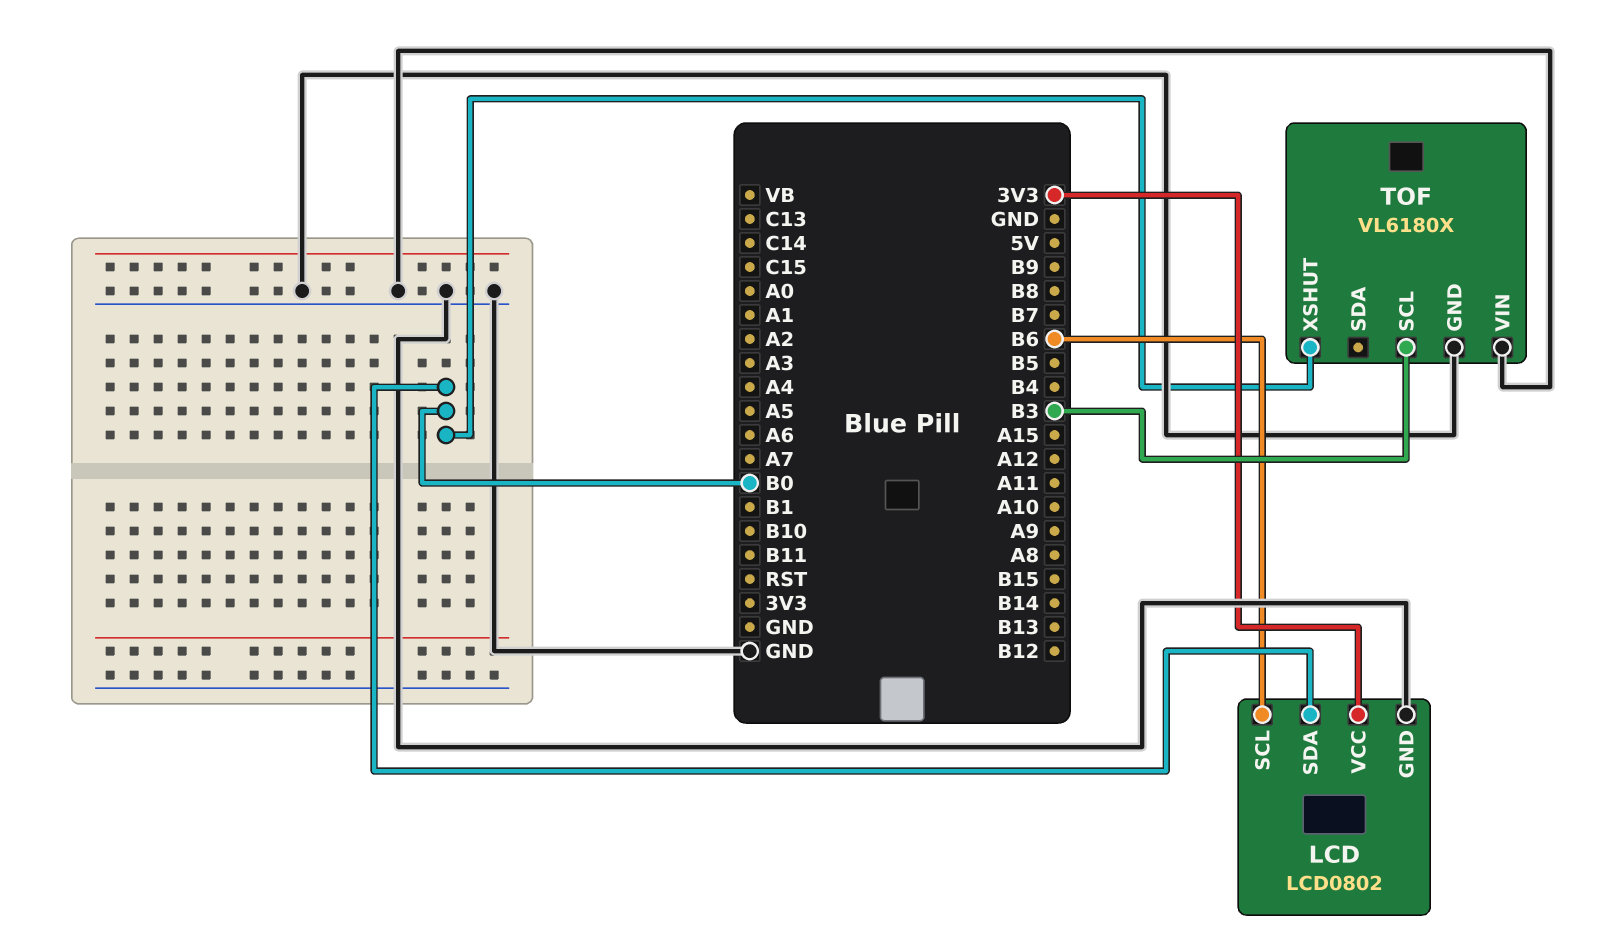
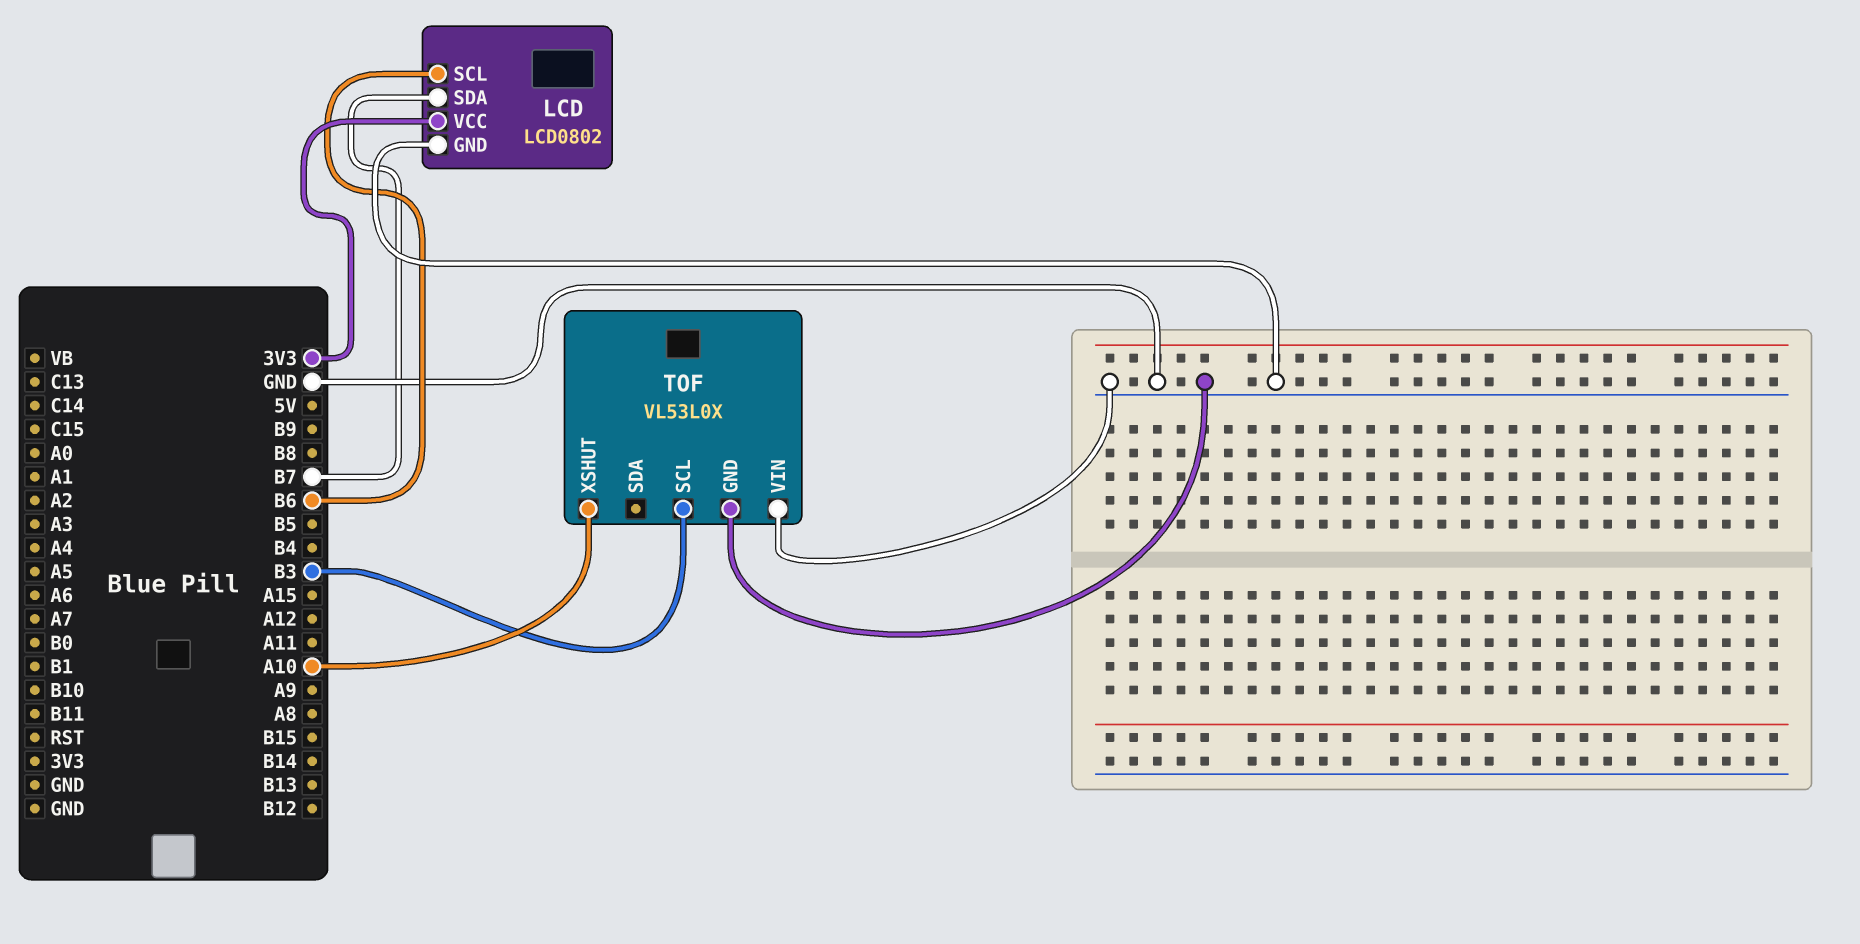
LCD pin SDA: B0 -> B7
TOF: VL6180X -> VL53L0X
TOF pin XSHUT: B0 -> A10

